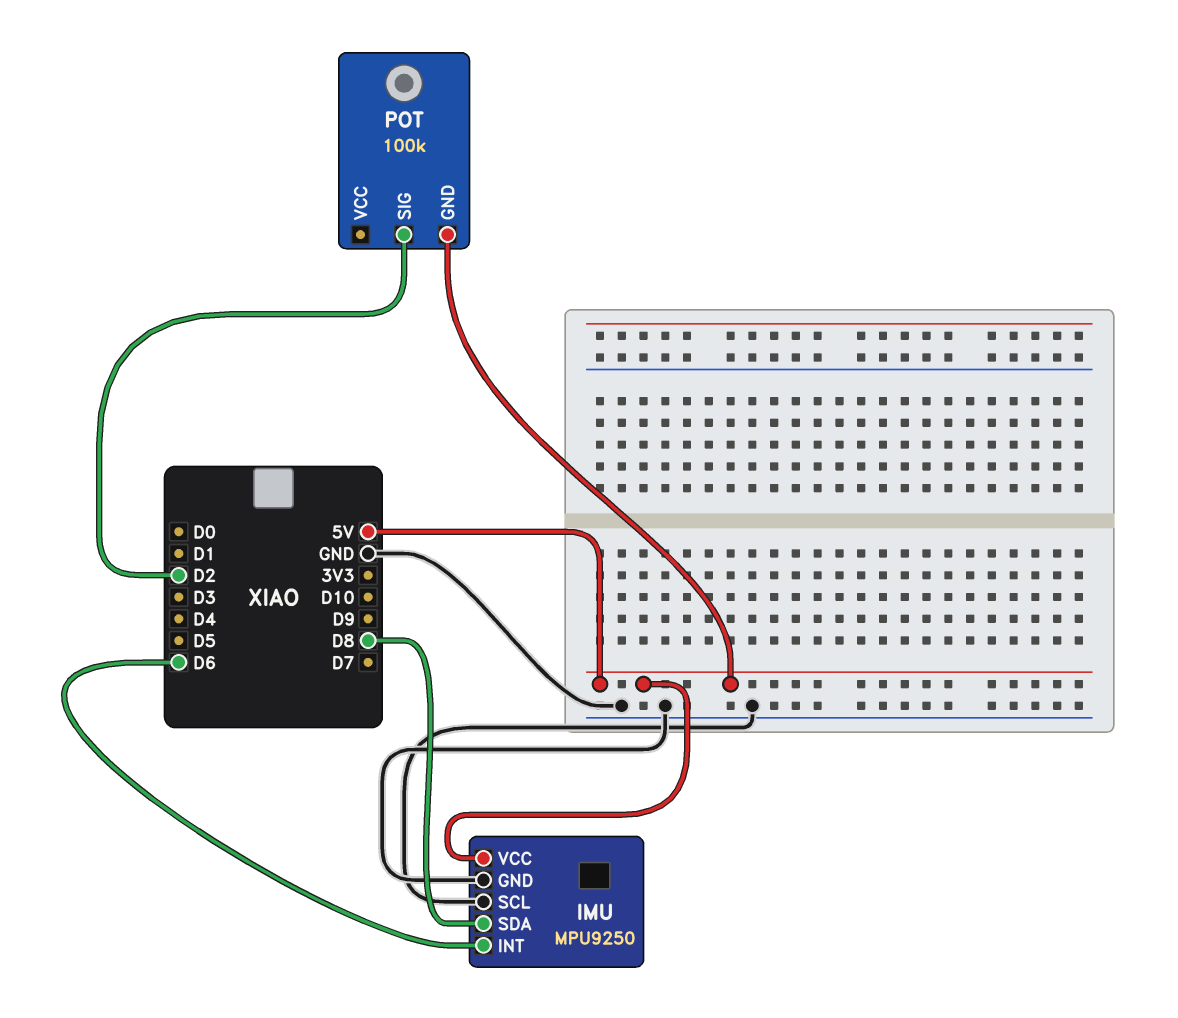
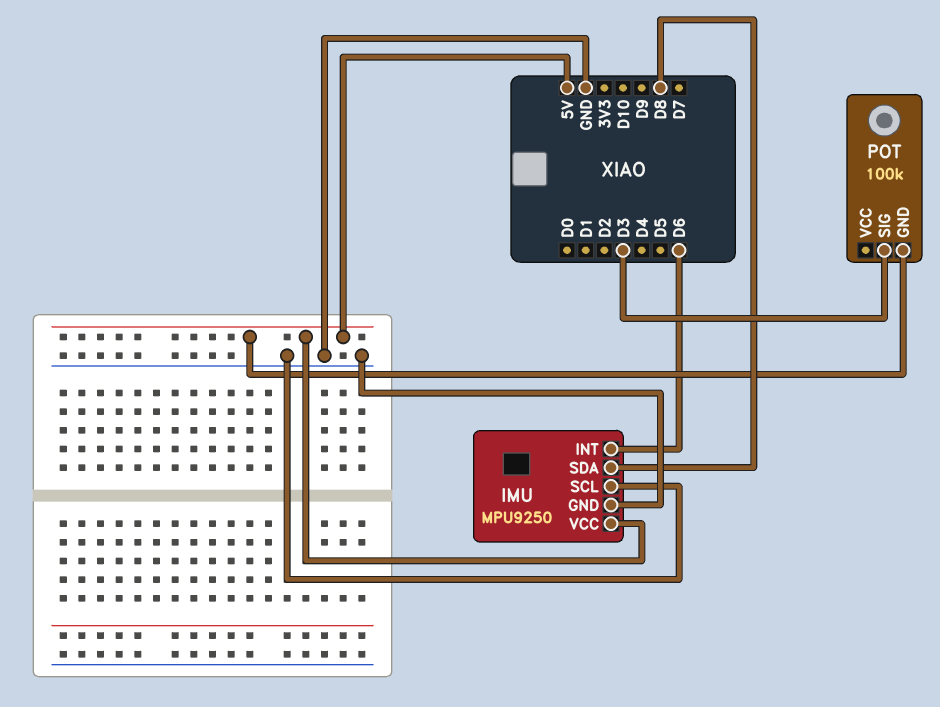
POT pin SIG: D2 -> D3

